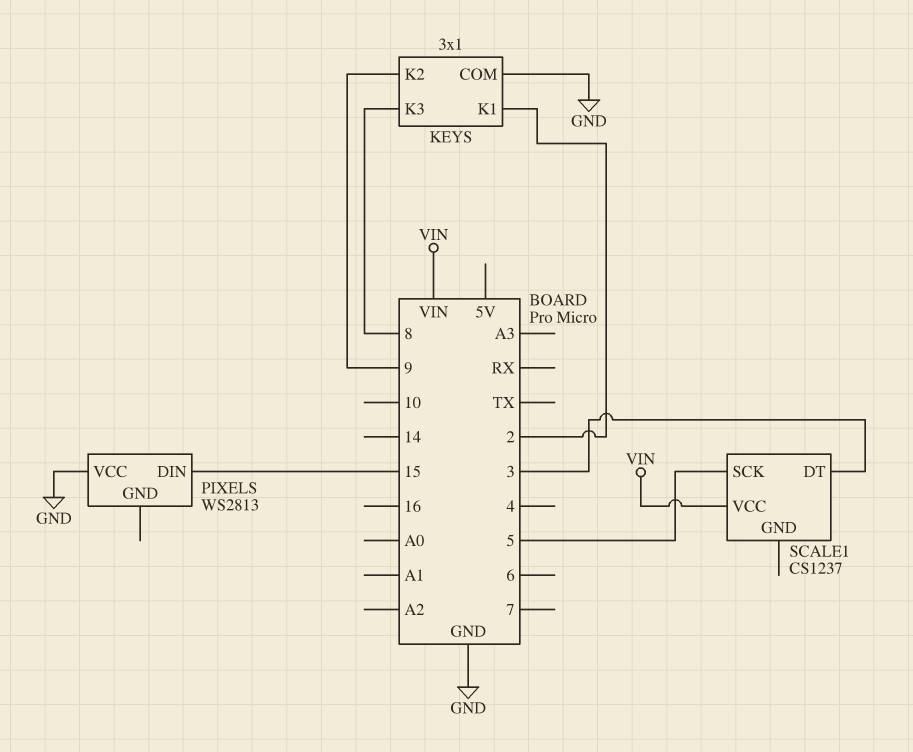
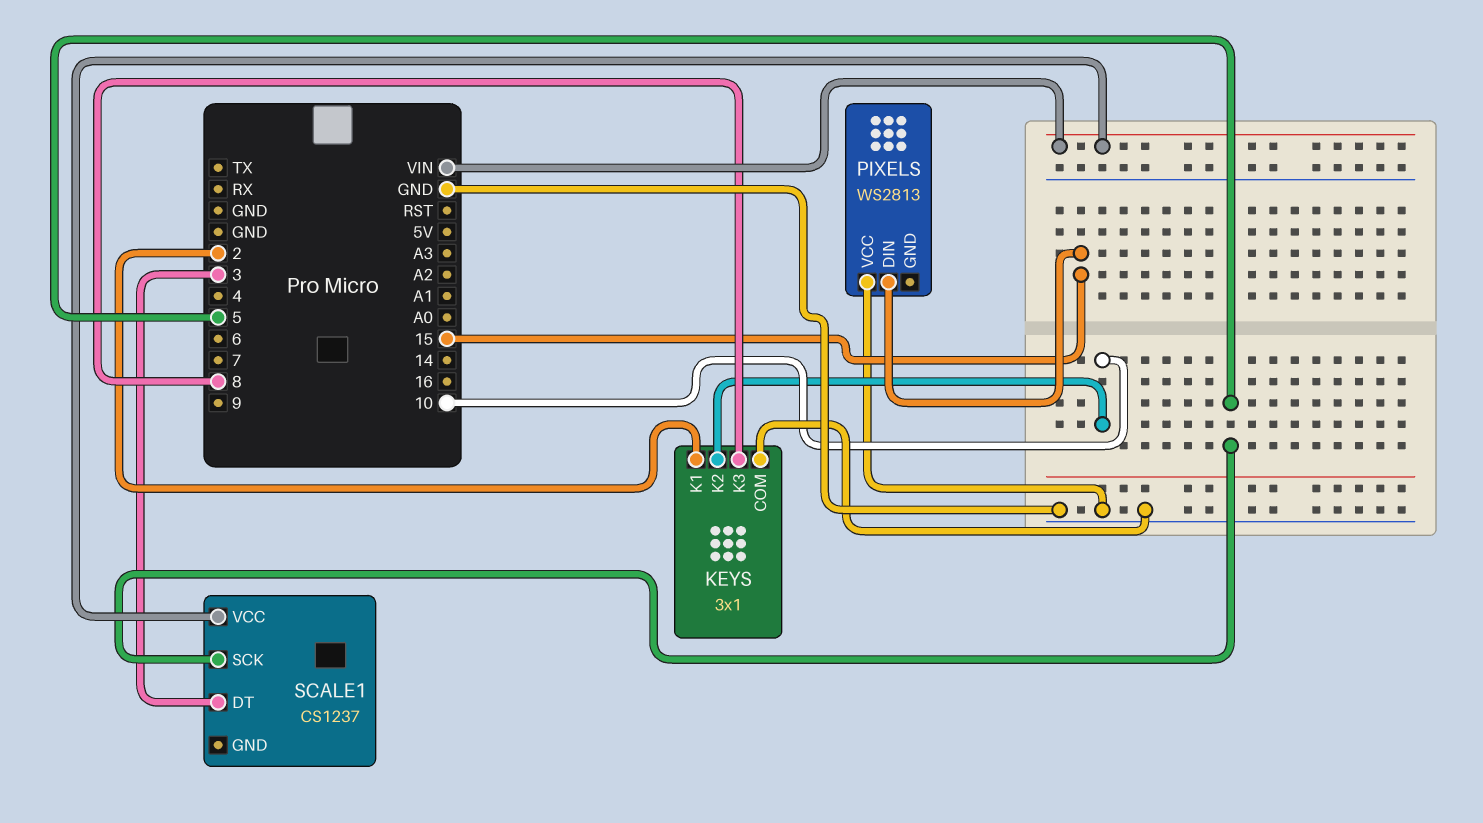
KEYS pin K2: 9 -> 10

